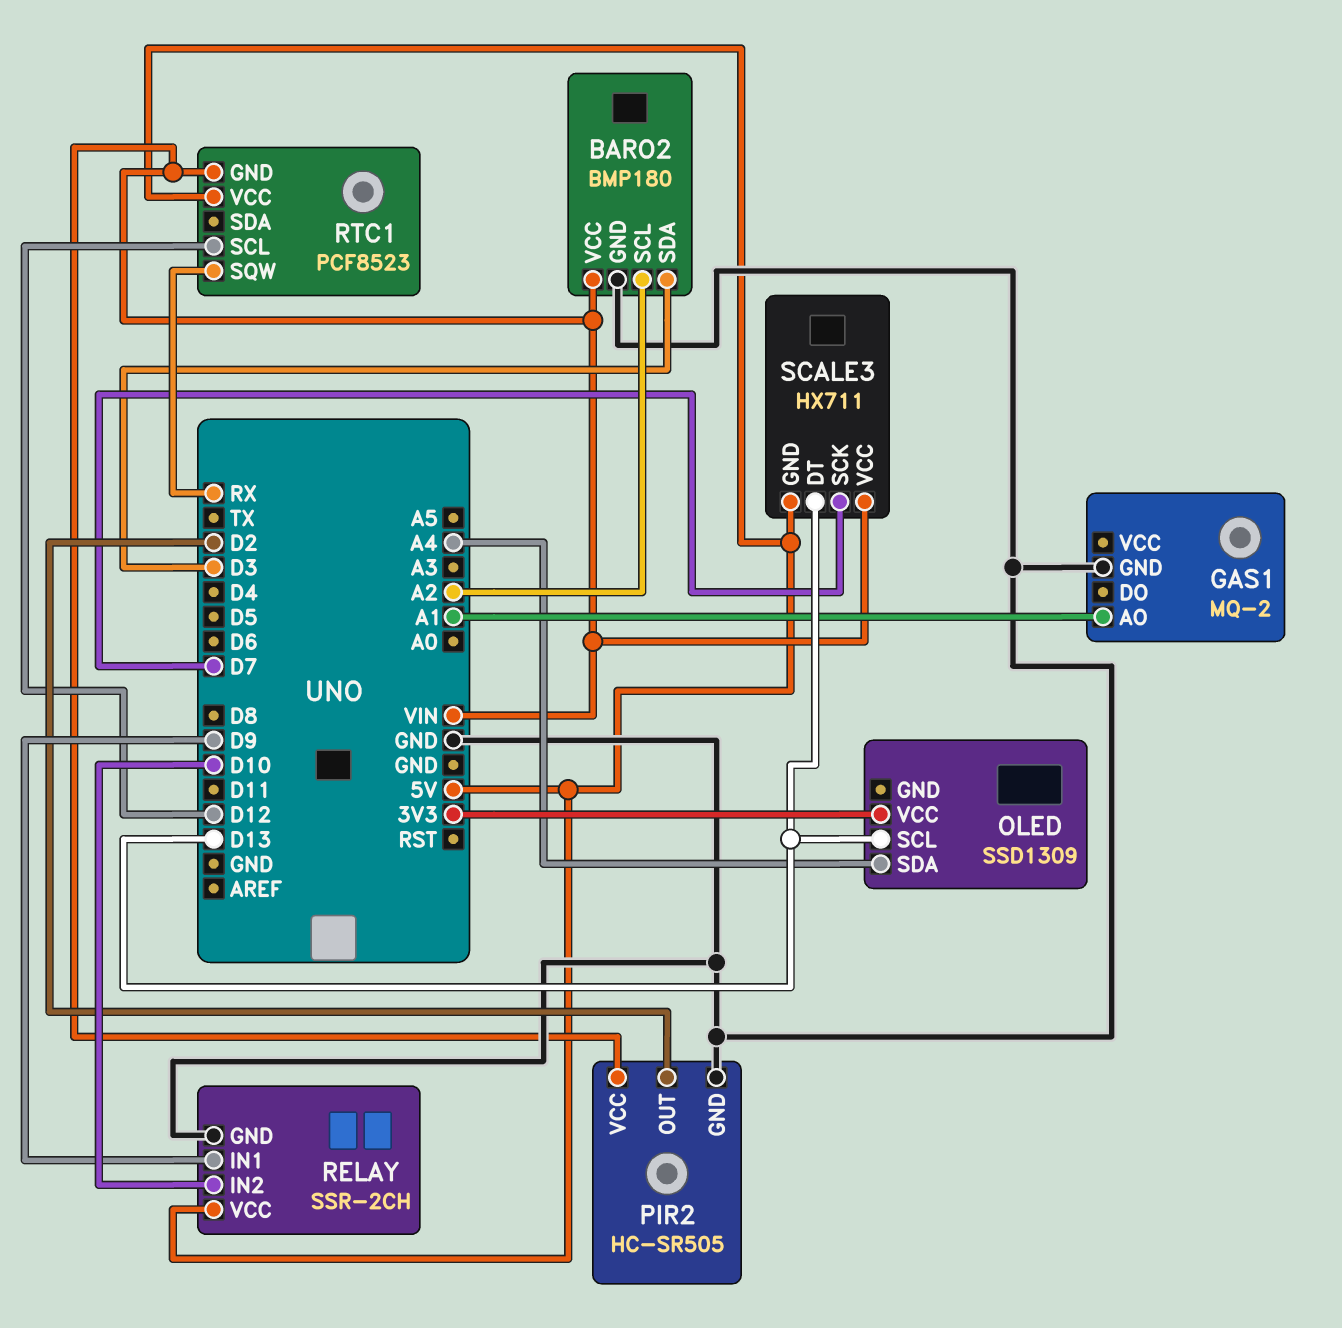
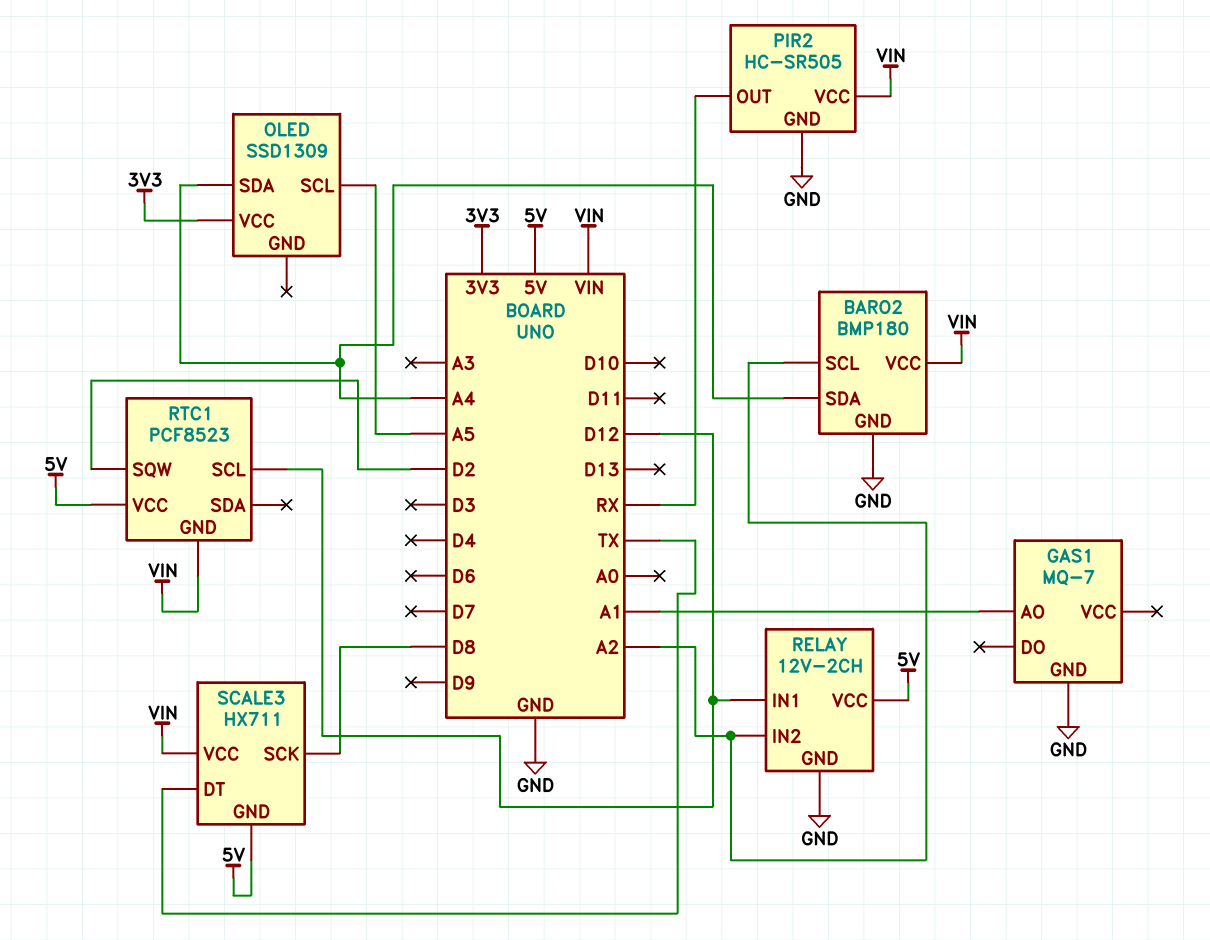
BARO2 pin SDA: D3 -> A4
GAS1: MQ-2 -> MQ-7
OLED pin SCL: D13 -> A5
PIR2 pin OUT: D2 -> RX
RELAY: SSR-2CH -> 12V-2CH
RELAY pin IN1: D9 -> D12
RELAY pin IN2: D10 -> A2
RTC1 pin SQW: RX -> D2
SCALE3 pin DT: D13 -> TX
SCALE3 pin SCK: D7 -> D8

